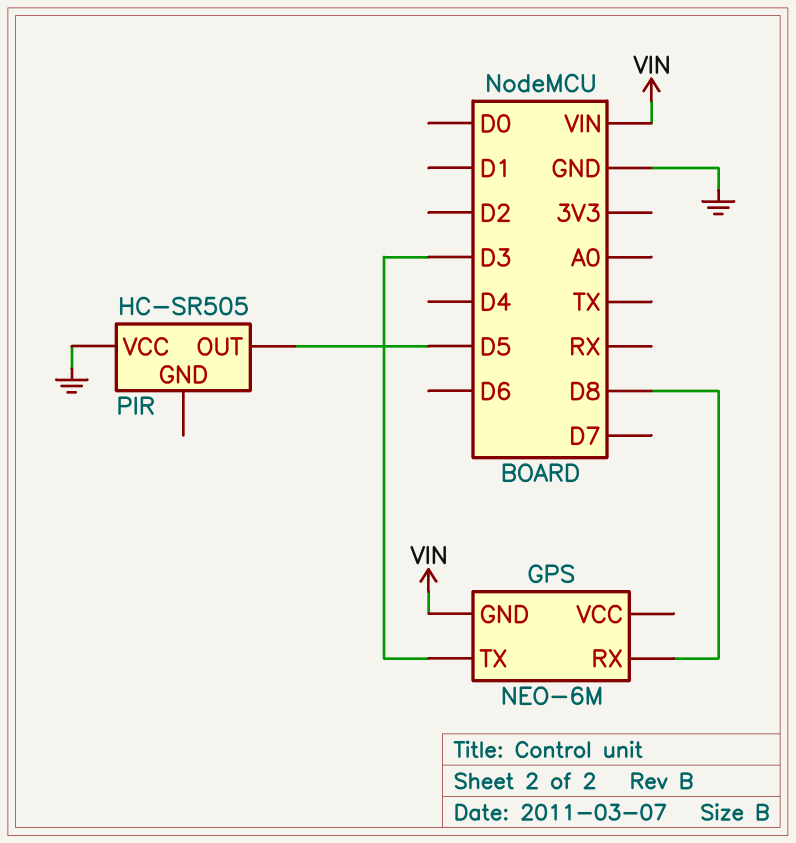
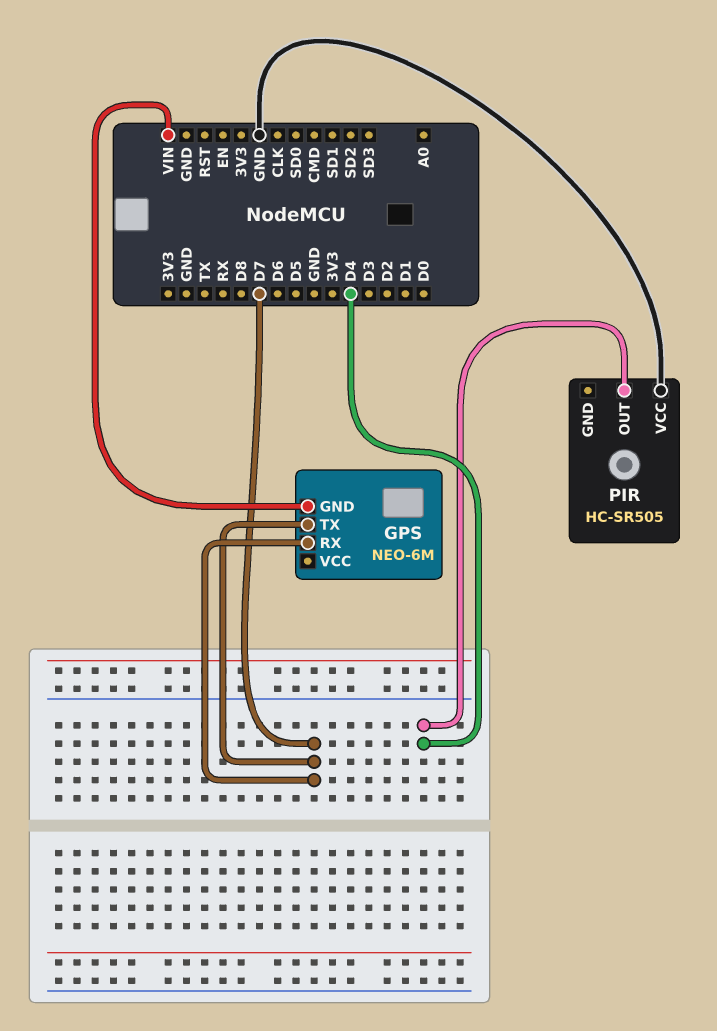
GPS pin RX: D8 -> D7
GPS pin TX: D3 -> D7
PIR pin OUT: D5 -> D4

